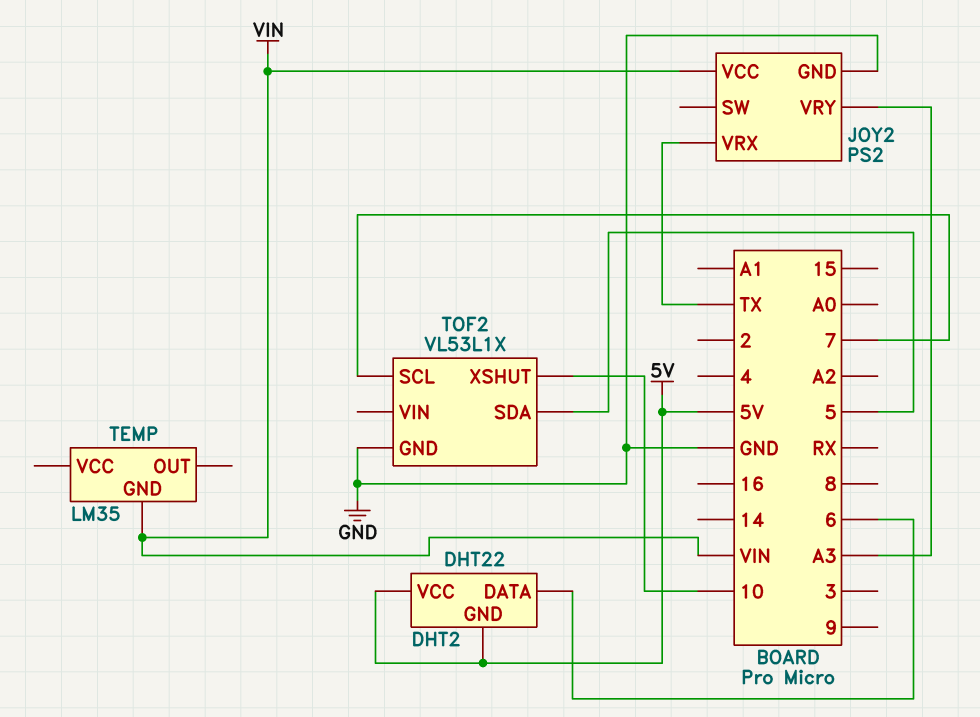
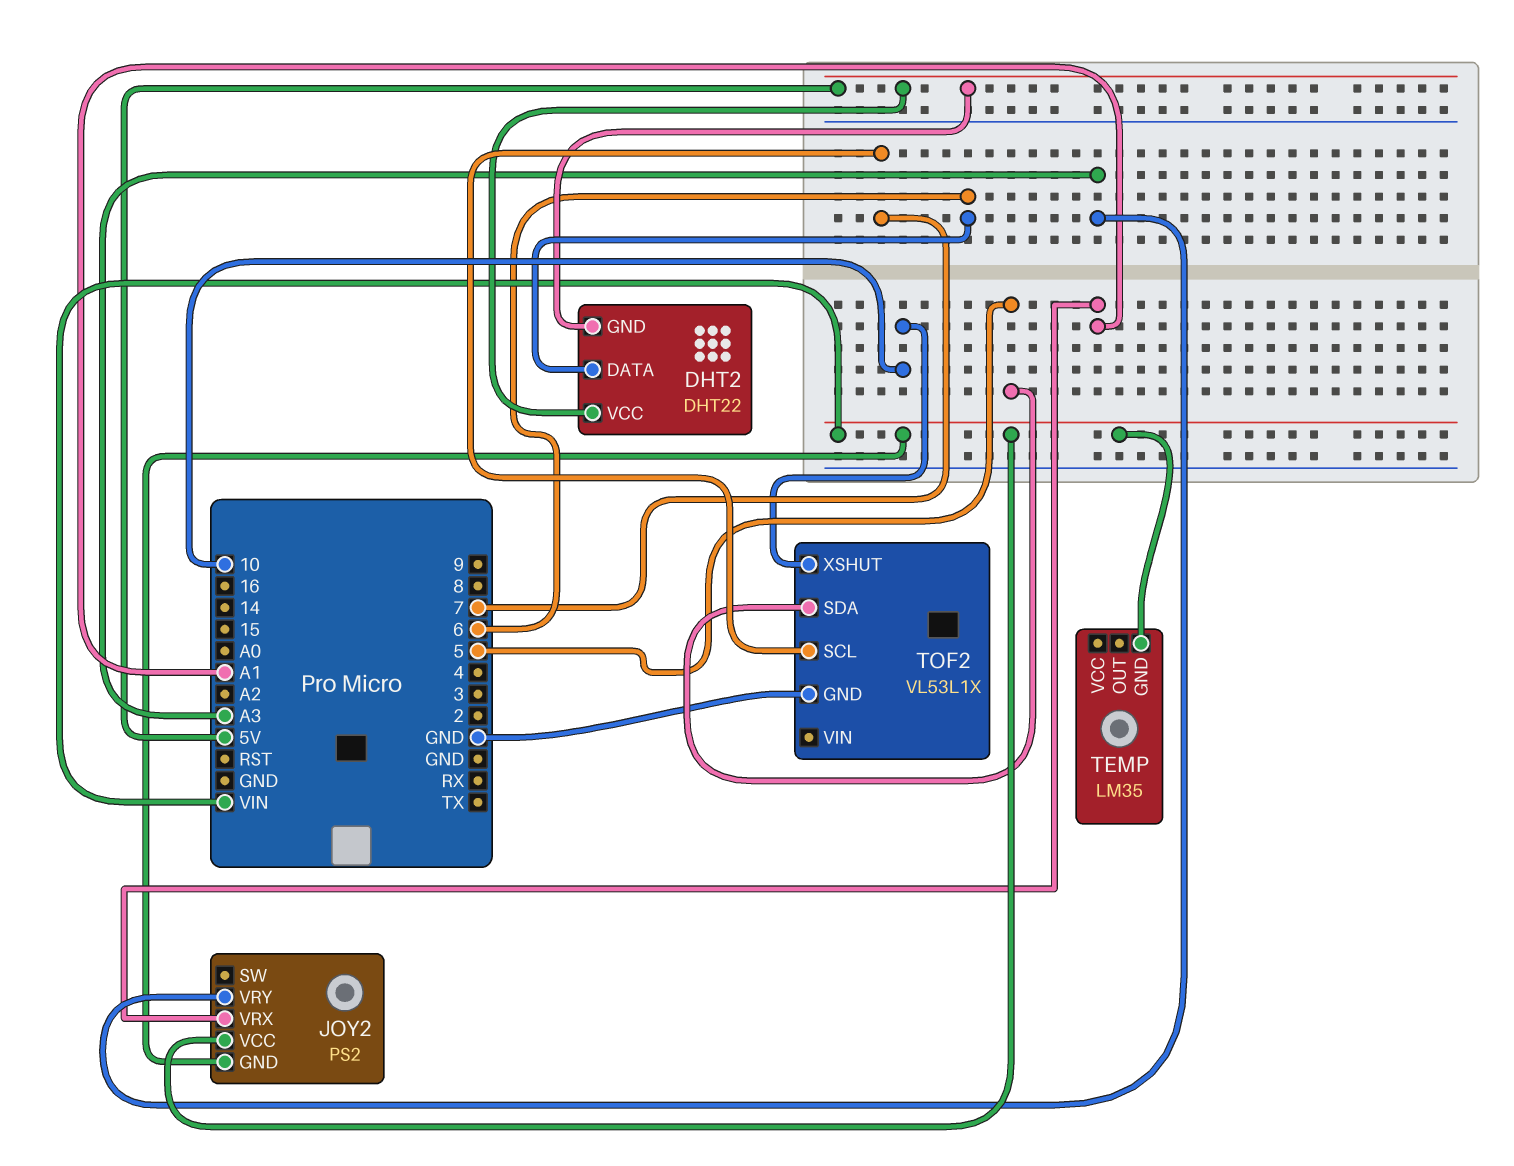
JOY2 pin GND: GND -> VIN
JOY2 pin VRX: TX -> A1

